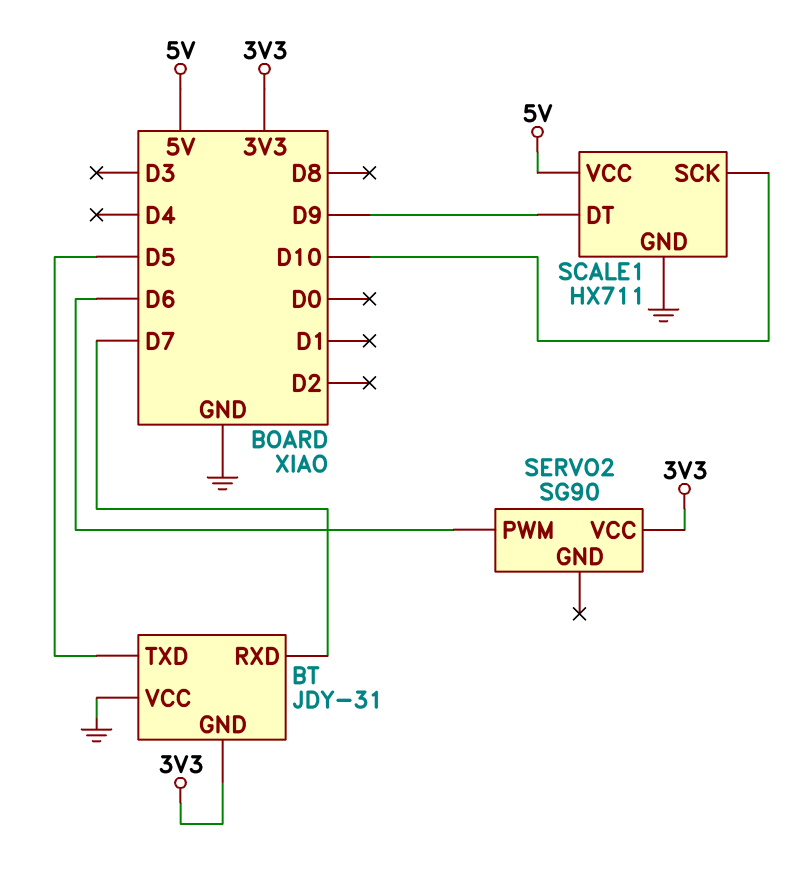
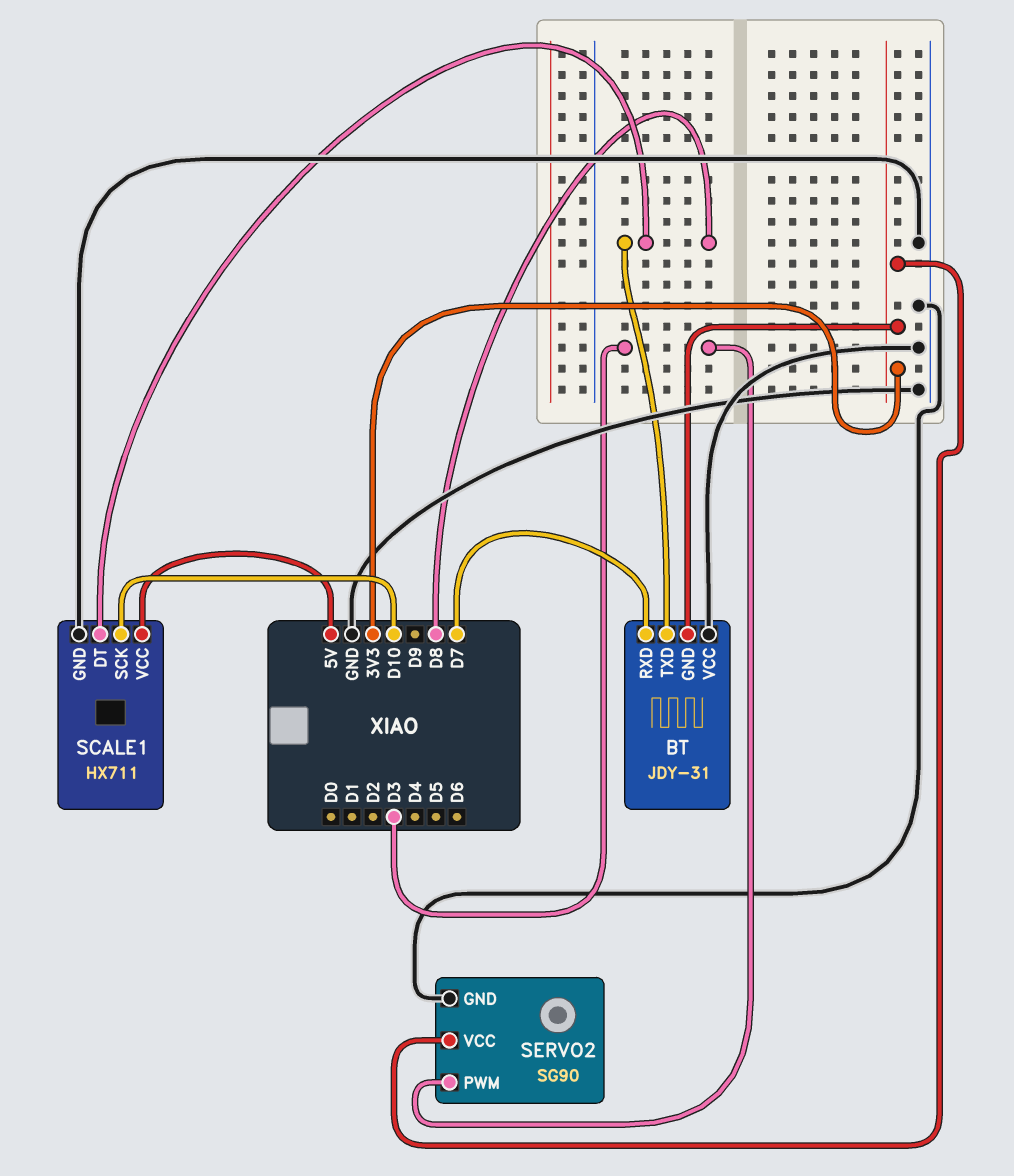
BT pin TXD: D5 -> D8
SCALE1 pin DT: D9 -> D8
SERVO2 pin GND: none -> GND
SERVO2 pin PWM: D6 -> D3

